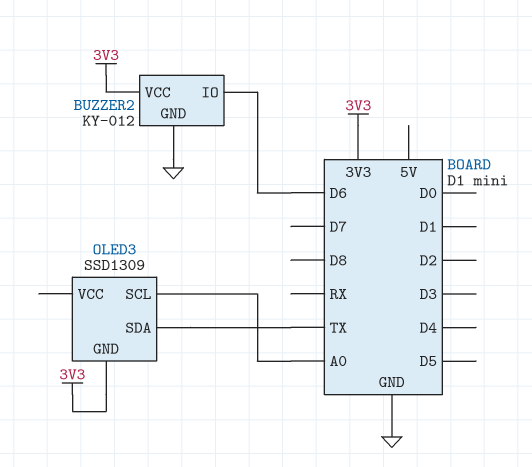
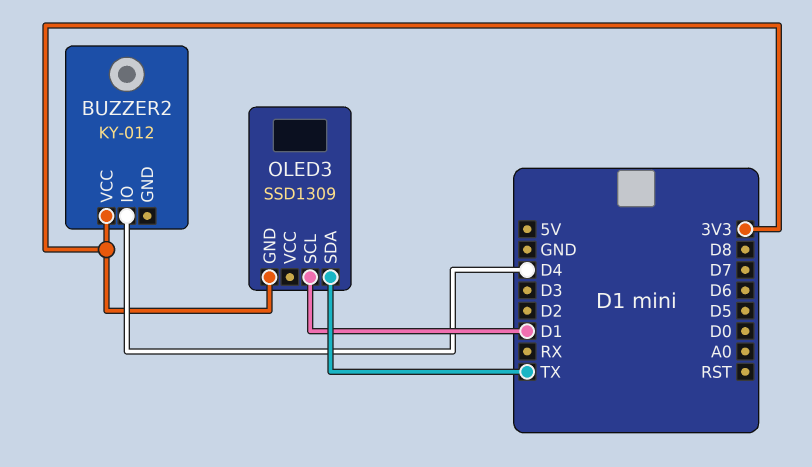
BUZZER2 pin GND: GND -> none
BUZZER2 pin IO: D6 -> D4
OLED3 pin SCL: A0 -> D1

